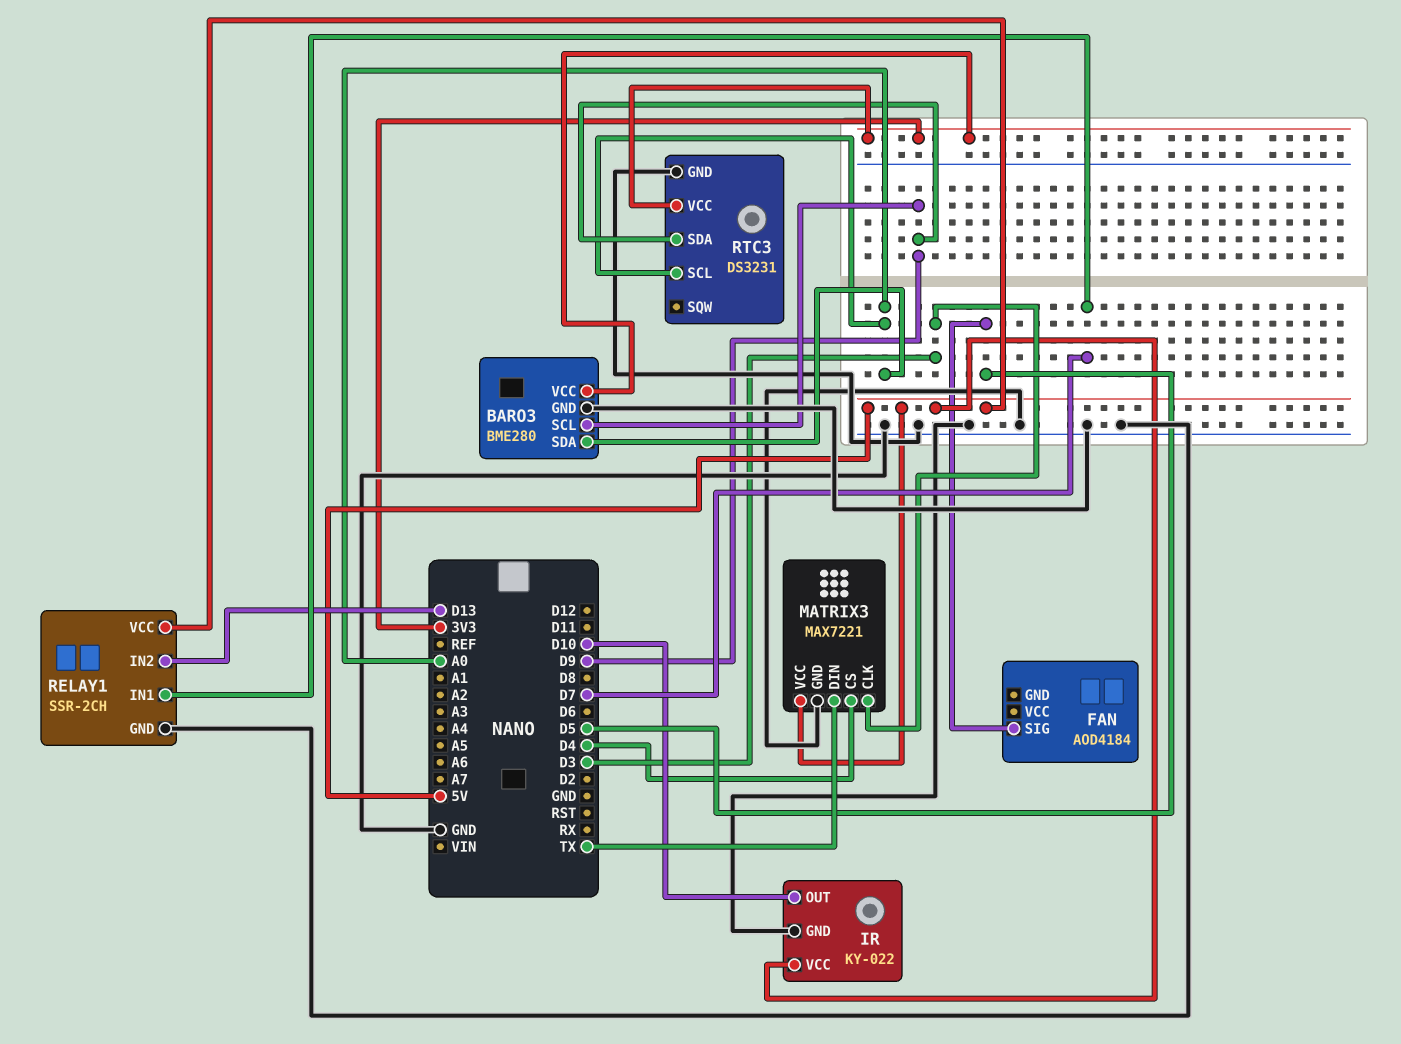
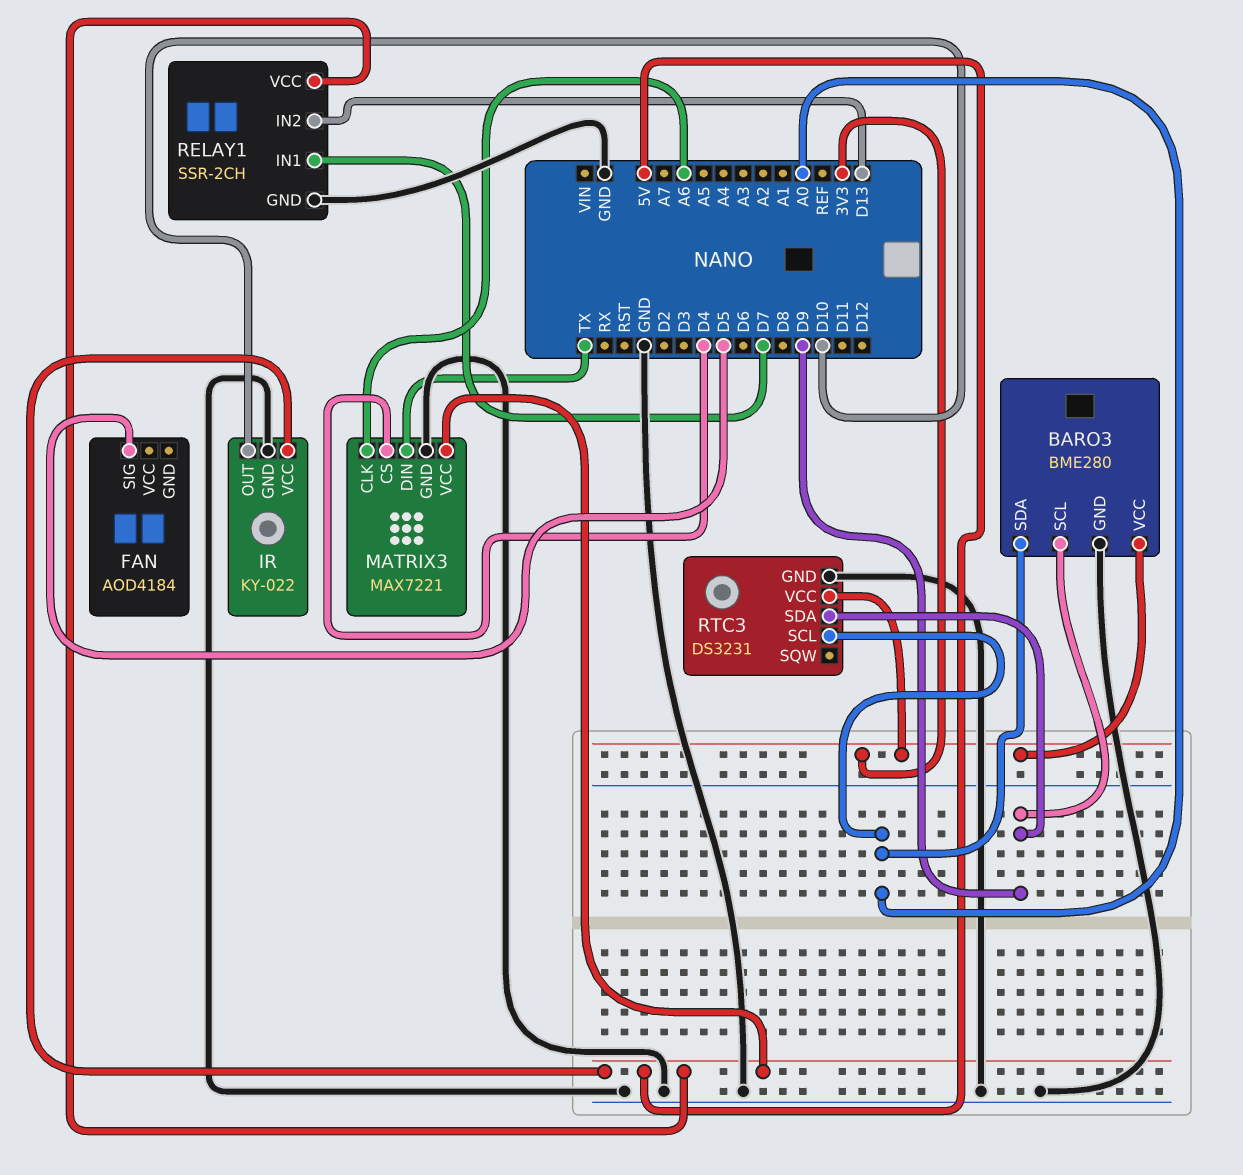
MATRIX3 pin CLK: D3 -> A6

